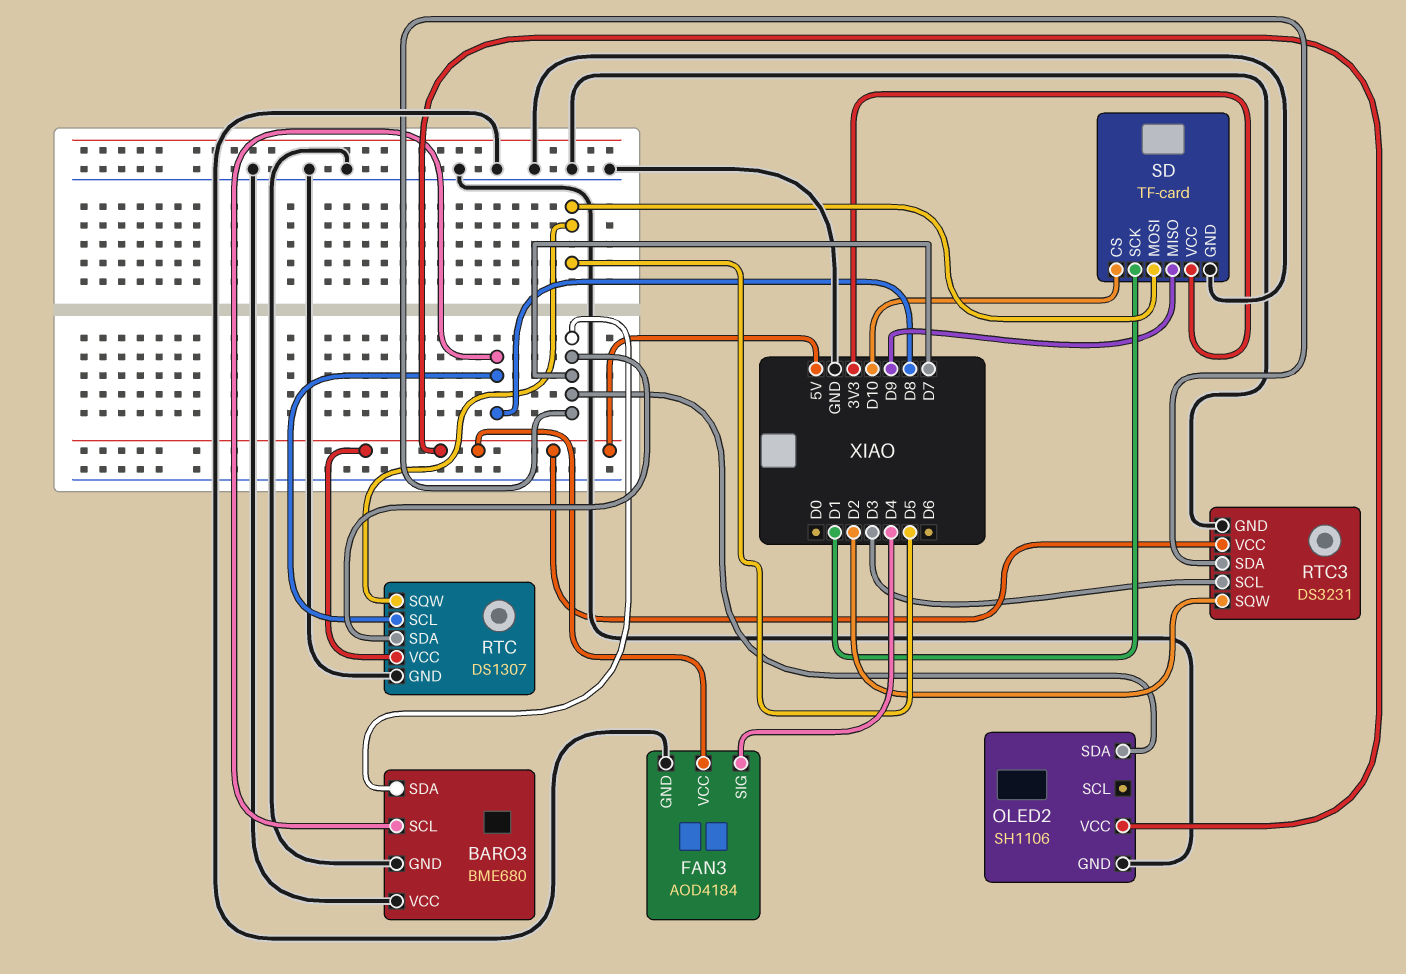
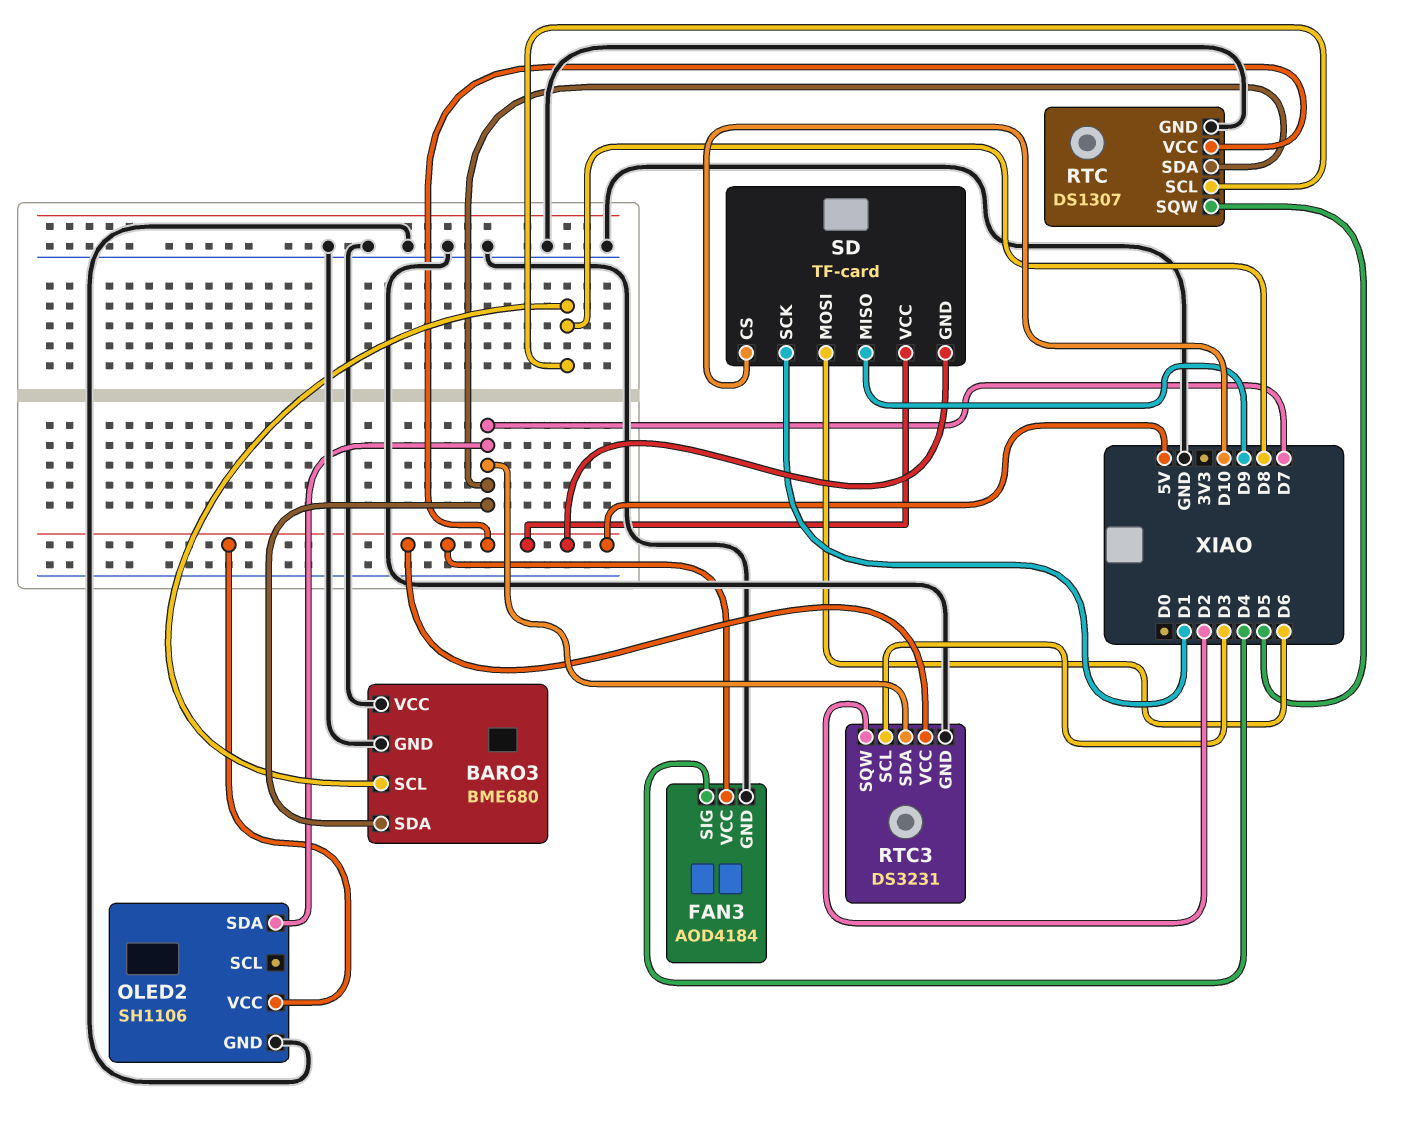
SD pin GND: GND -> 5V
SD pin MOSI: D5 -> D6
SD pin VCC: 3V3 -> 5V

